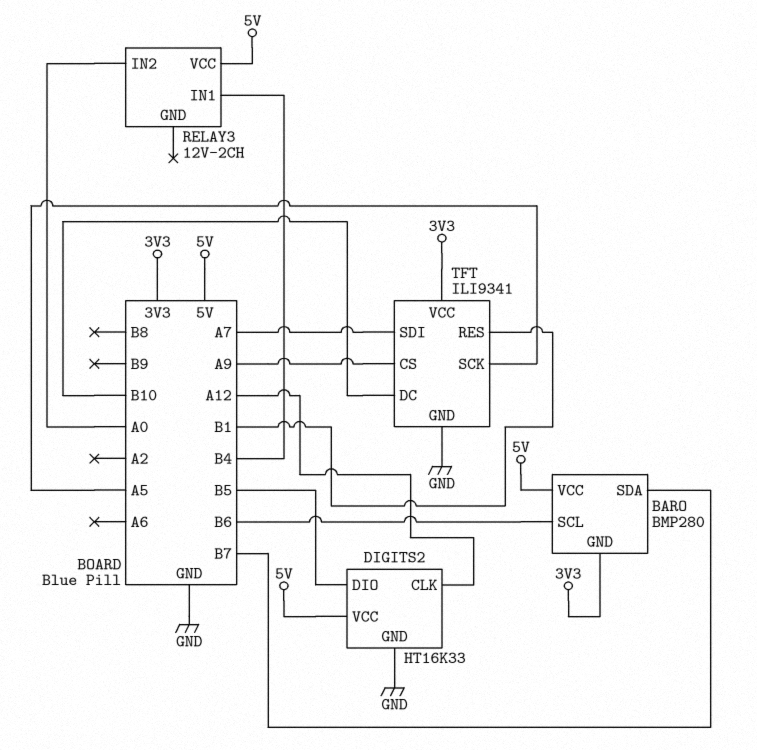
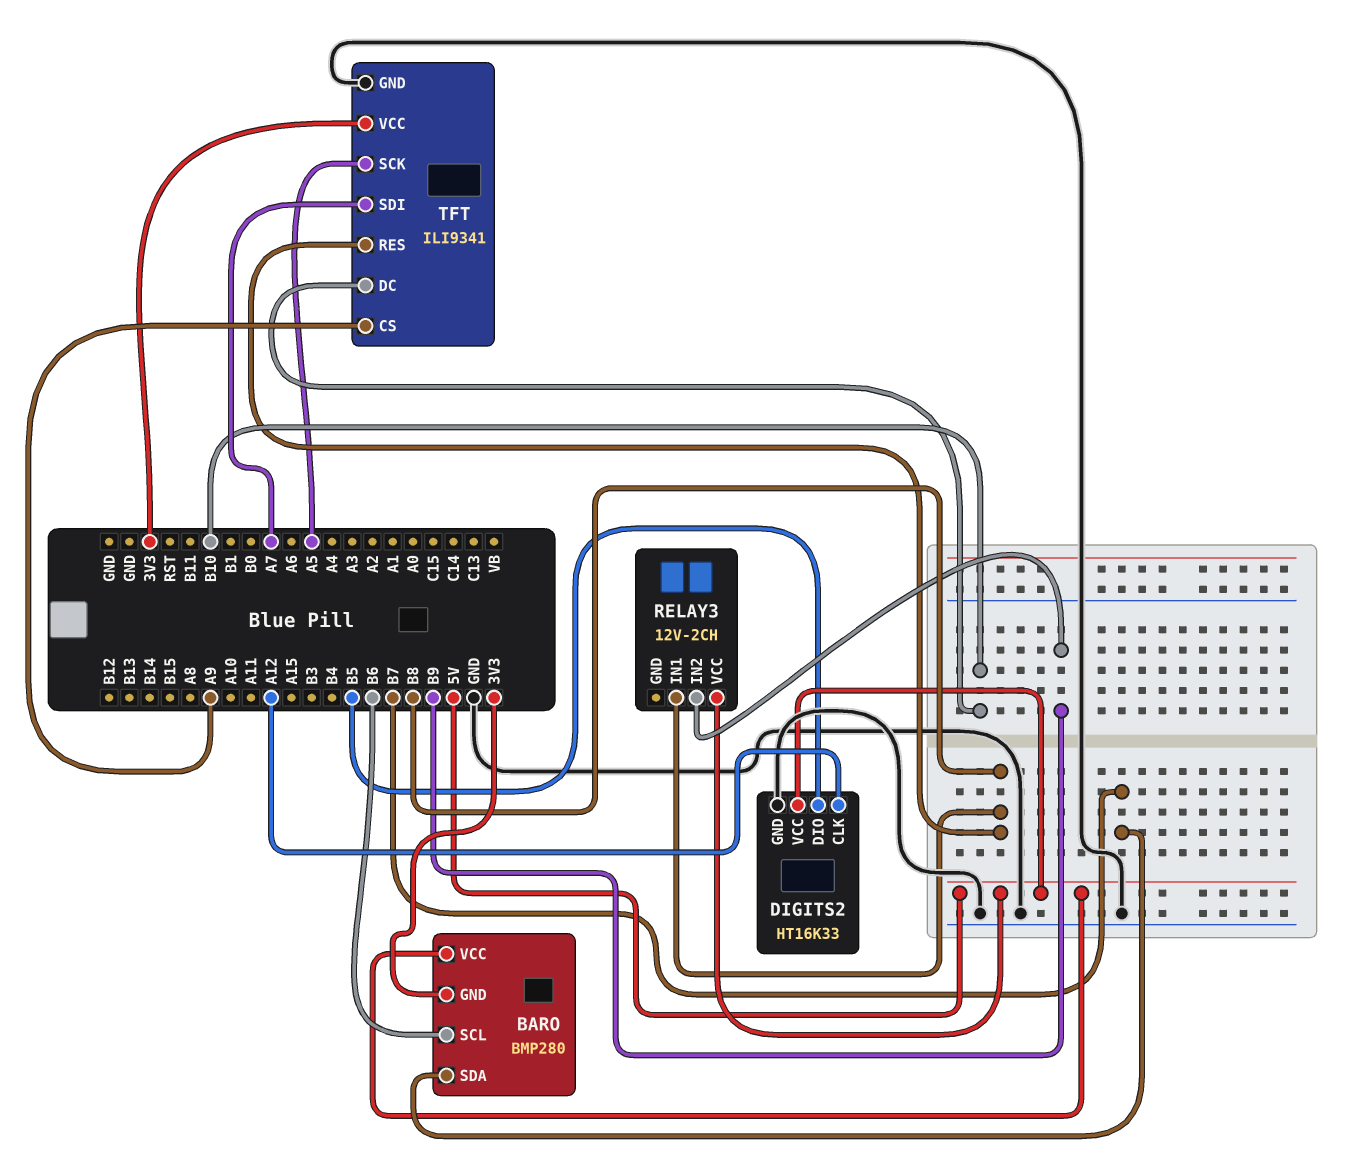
RELAY3 pin IN1: B4 -> B8
RELAY3 pin IN2: A0 -> B9
TFT pin RES: B1 -> B8

